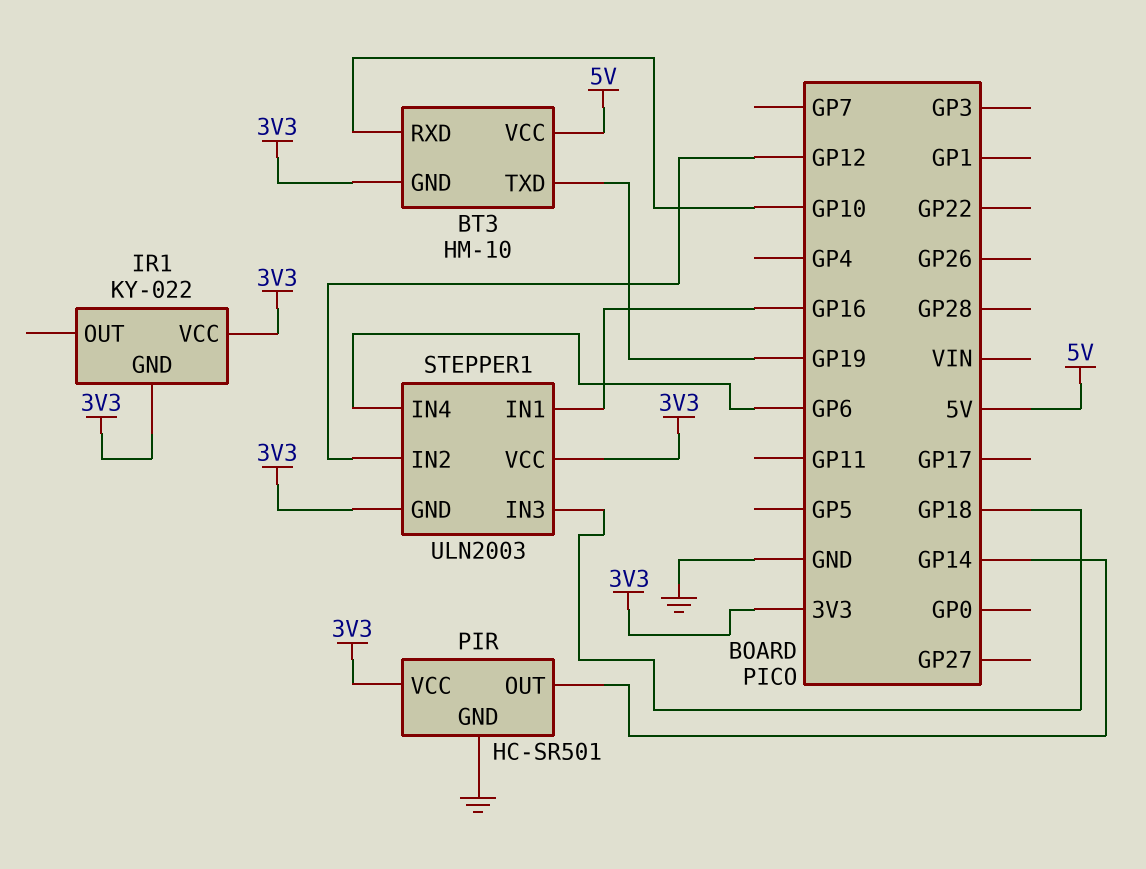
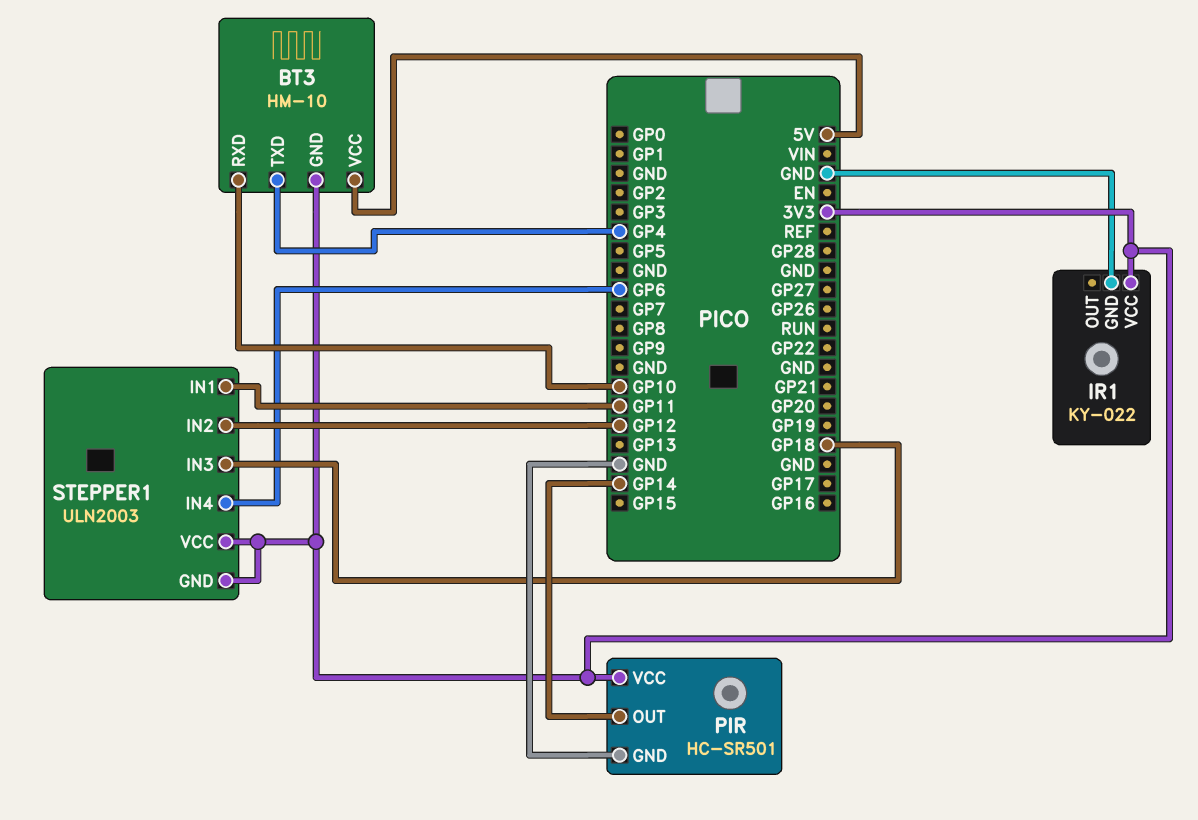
BT3 pin TXD: GP19 -> GP4
IR1 pin GND: 3V3 -> GND
STEPPER1 pin IN1: GP16 -> GP11

